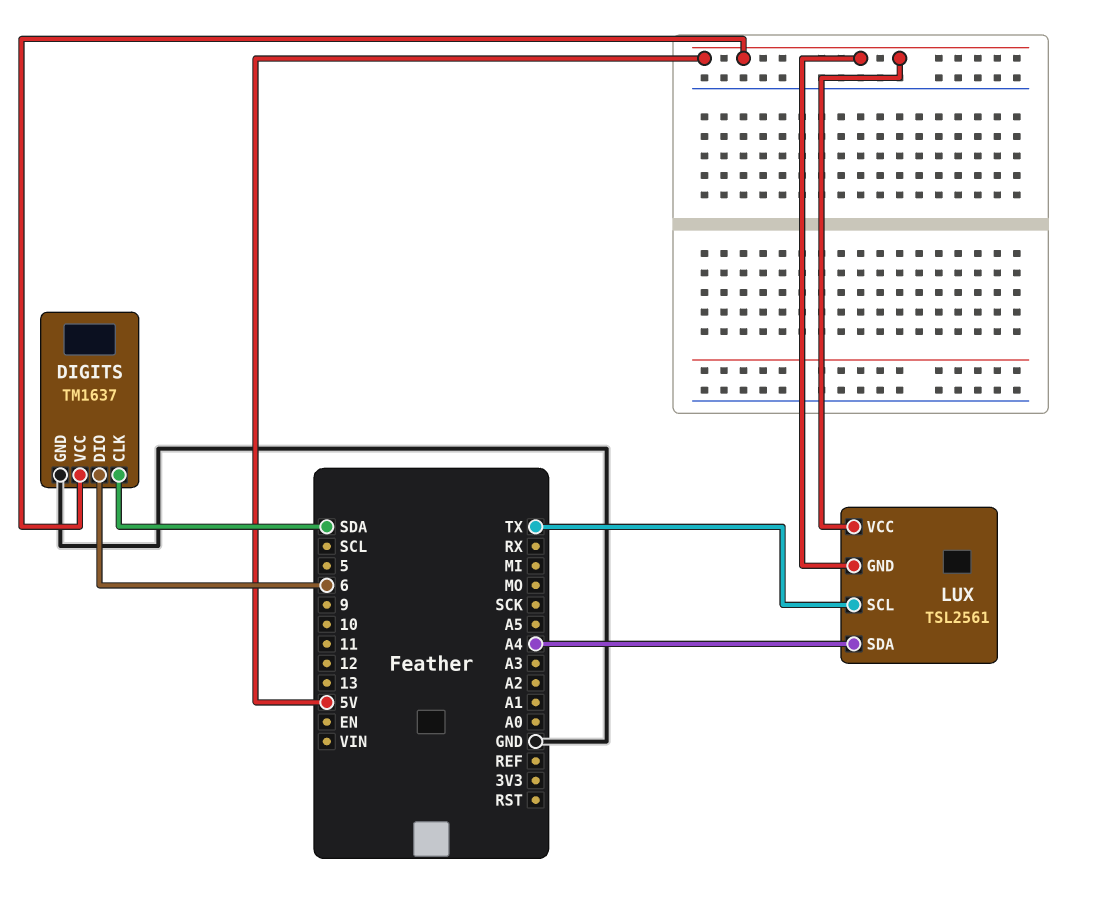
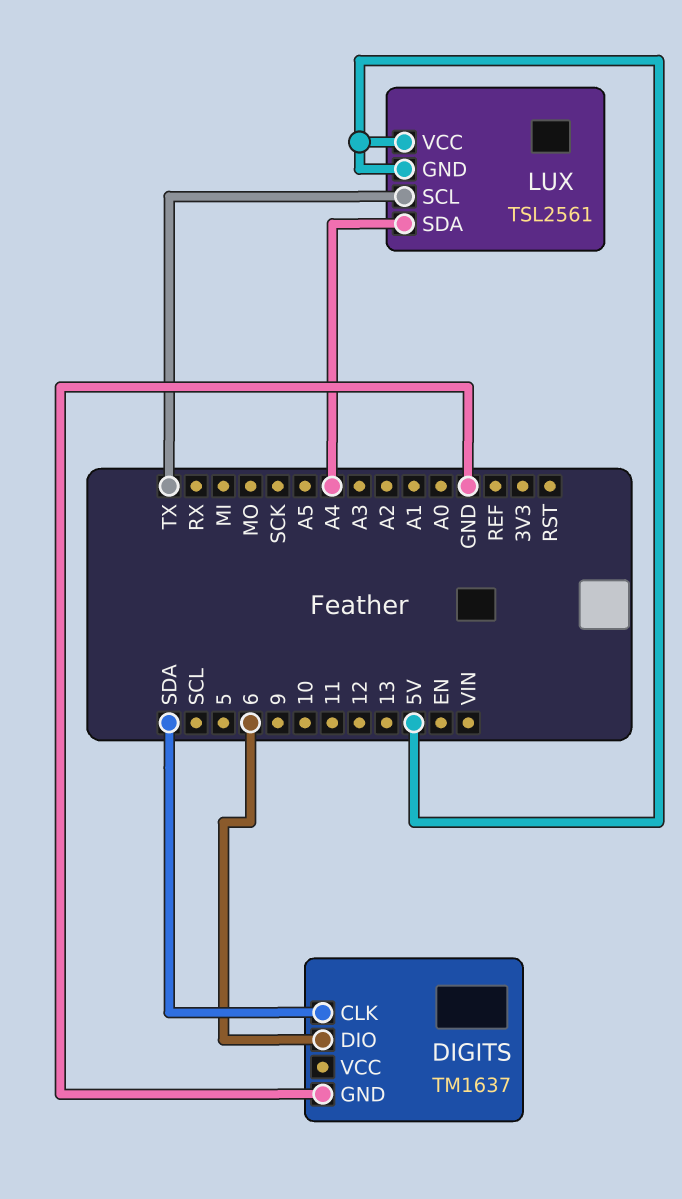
DIGITS pin VCC: 5V -> none

